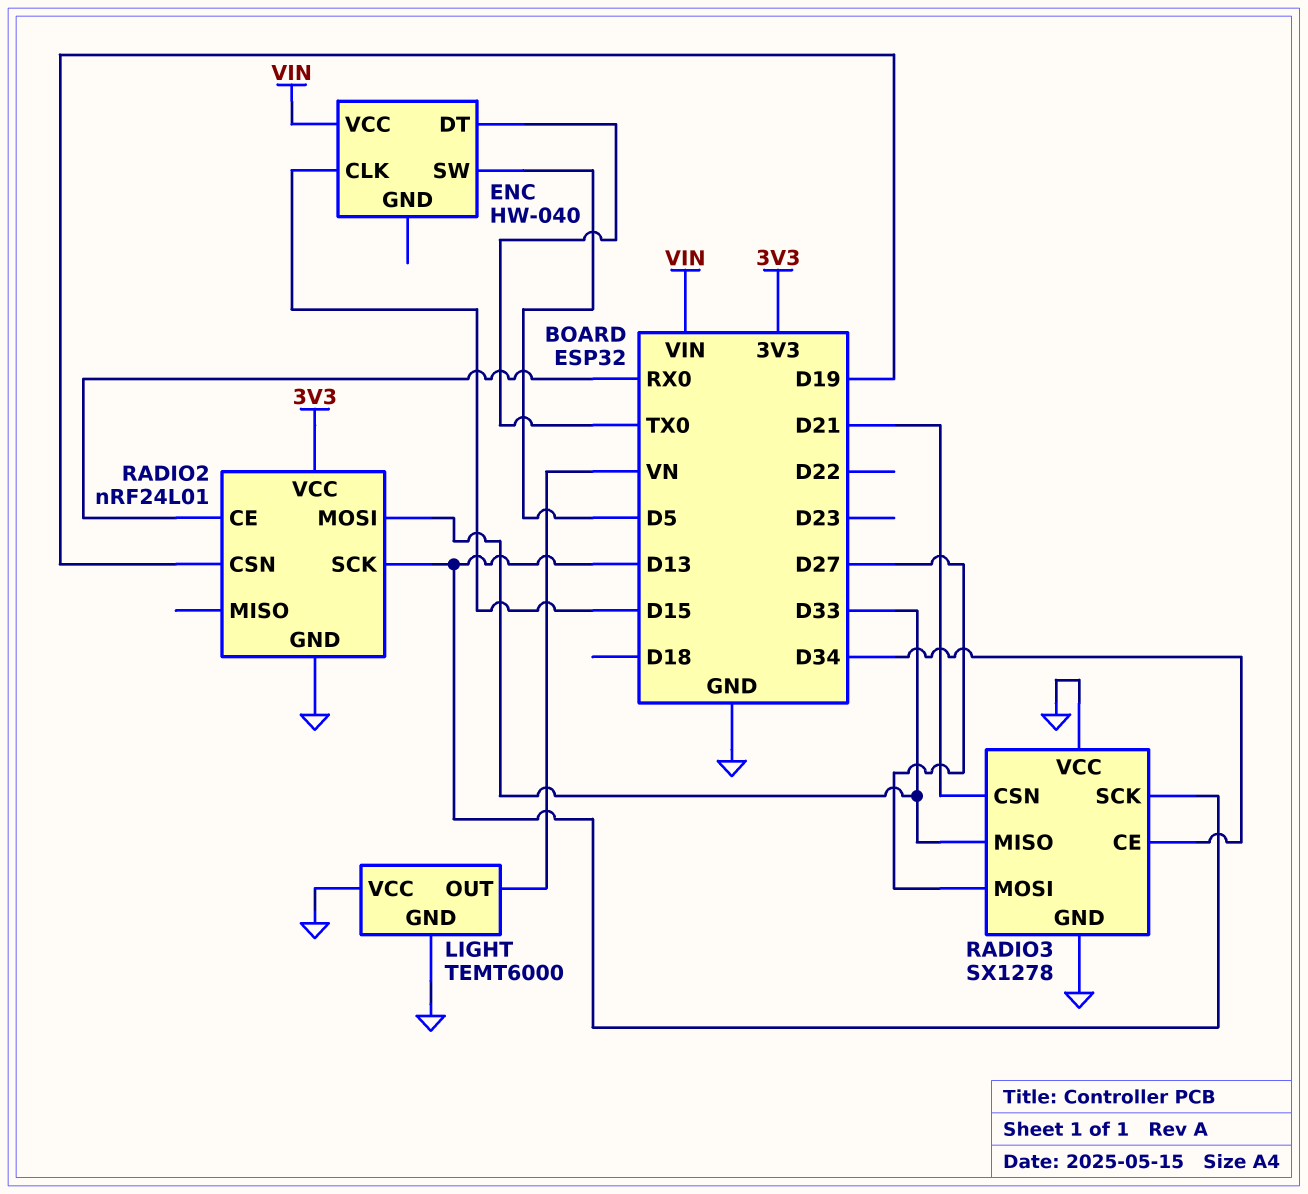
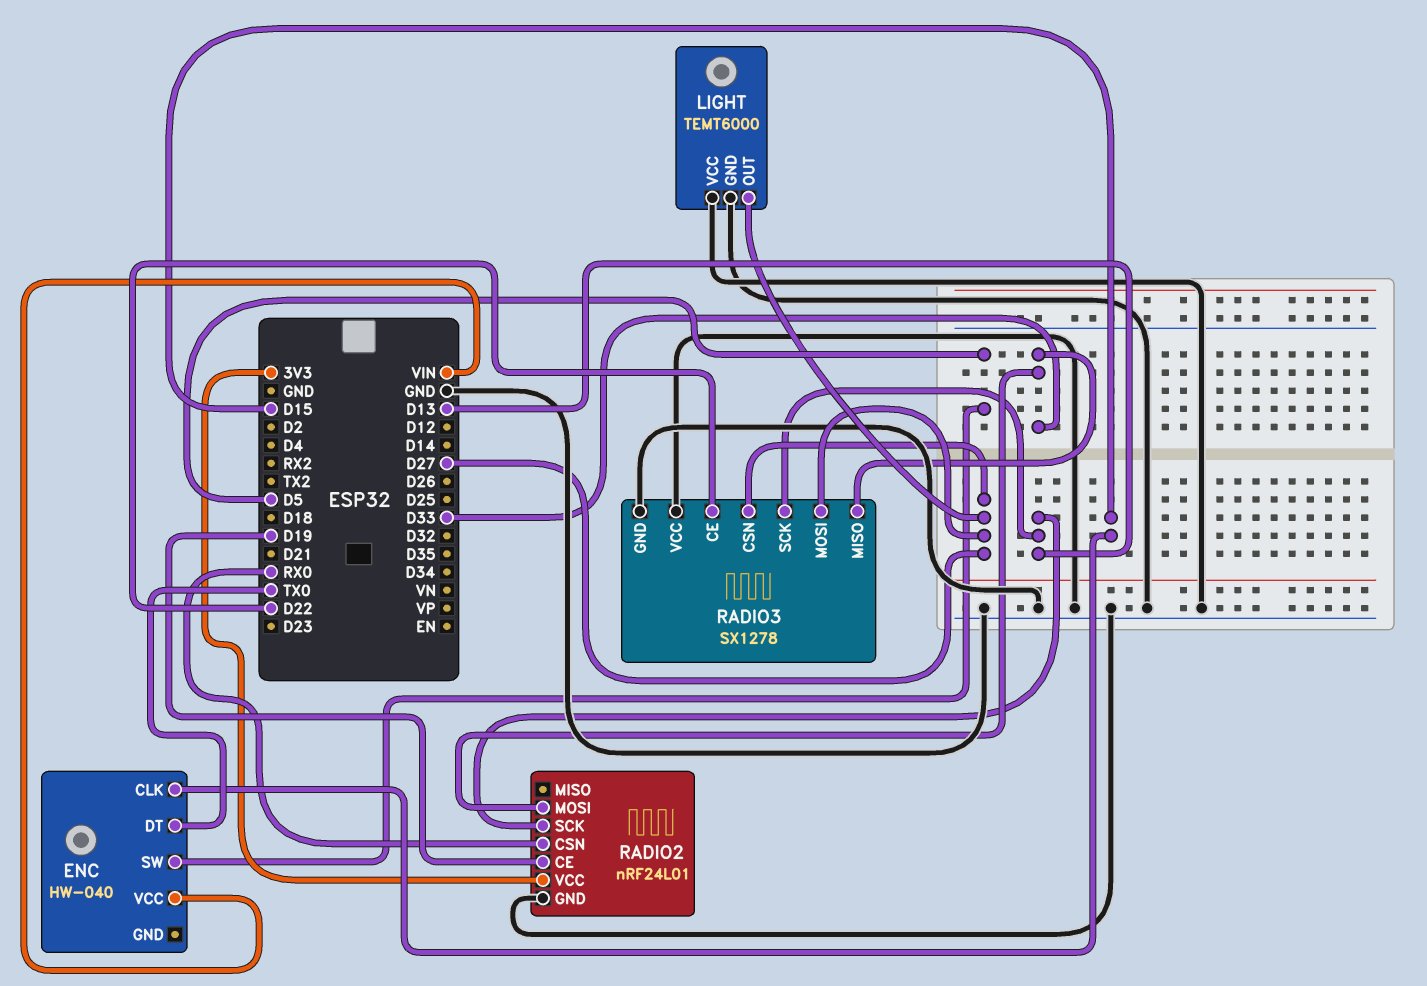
LIGHT pin OUT: VN -> D27
RADIO2 pin CE: RX0 -> D19
RADIO2 pin CSN: D19 -> RX0
RADIO3 pin CE: D34 -> D22
RADIO3 pin CSN: D21 -> D27

